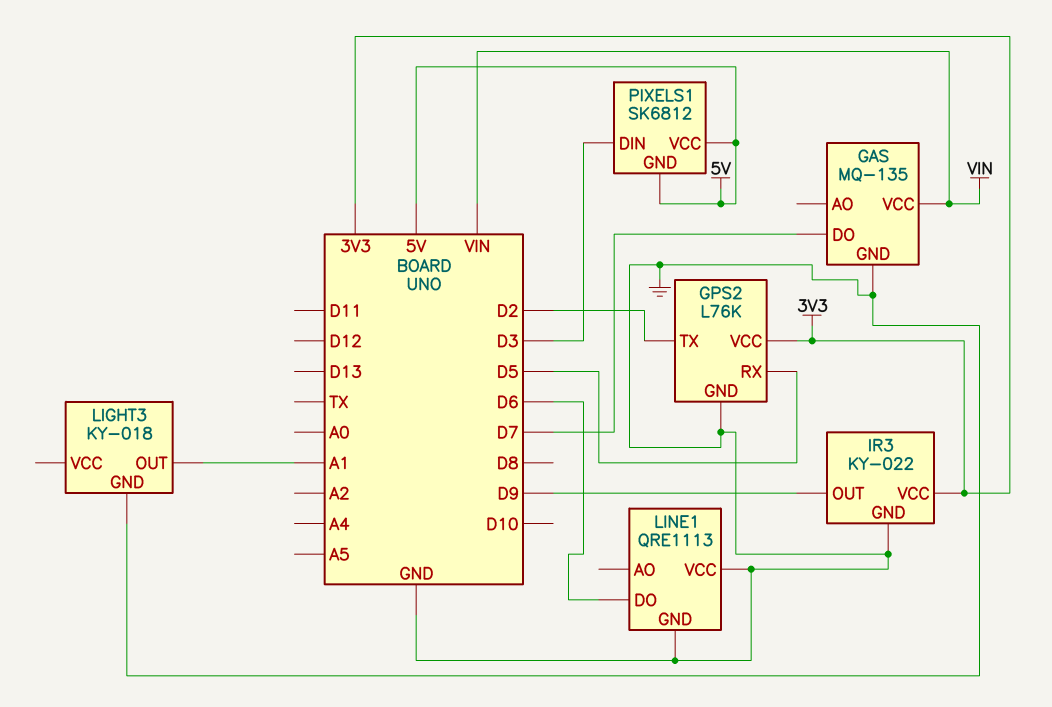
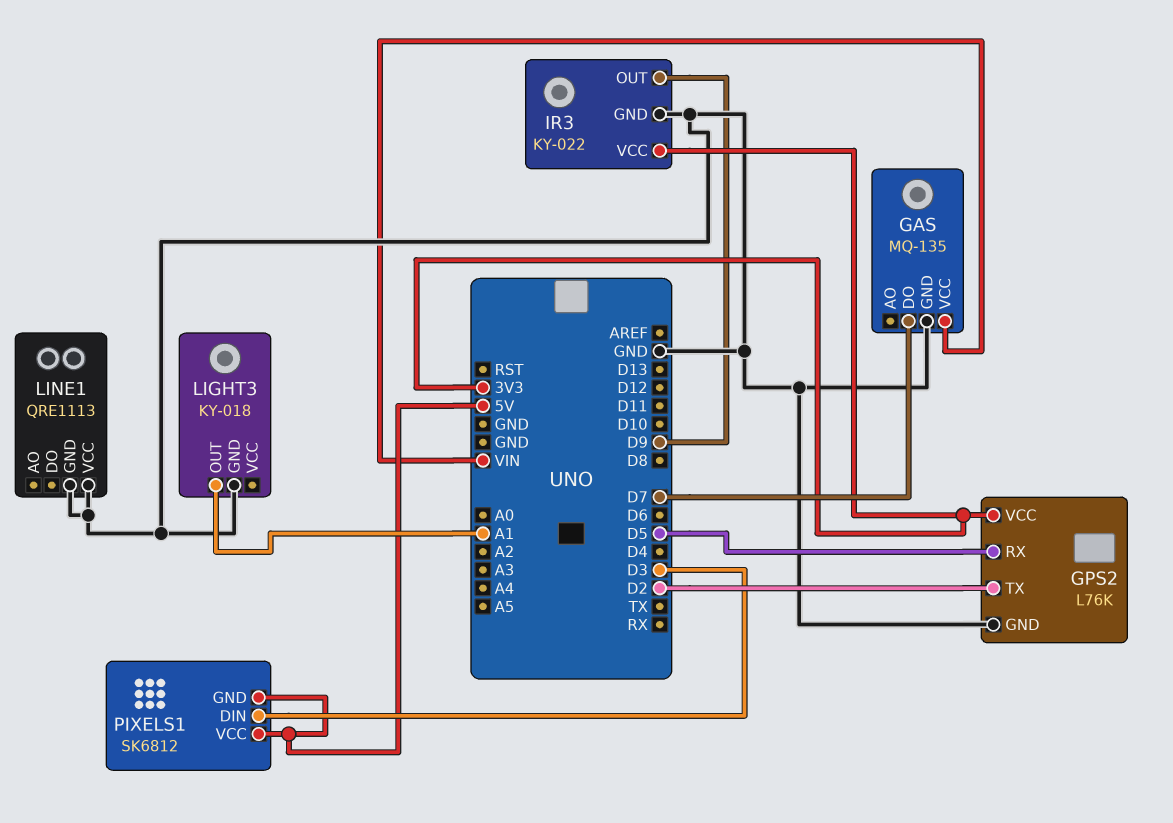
LINE1 pin DO: D6 -> none

